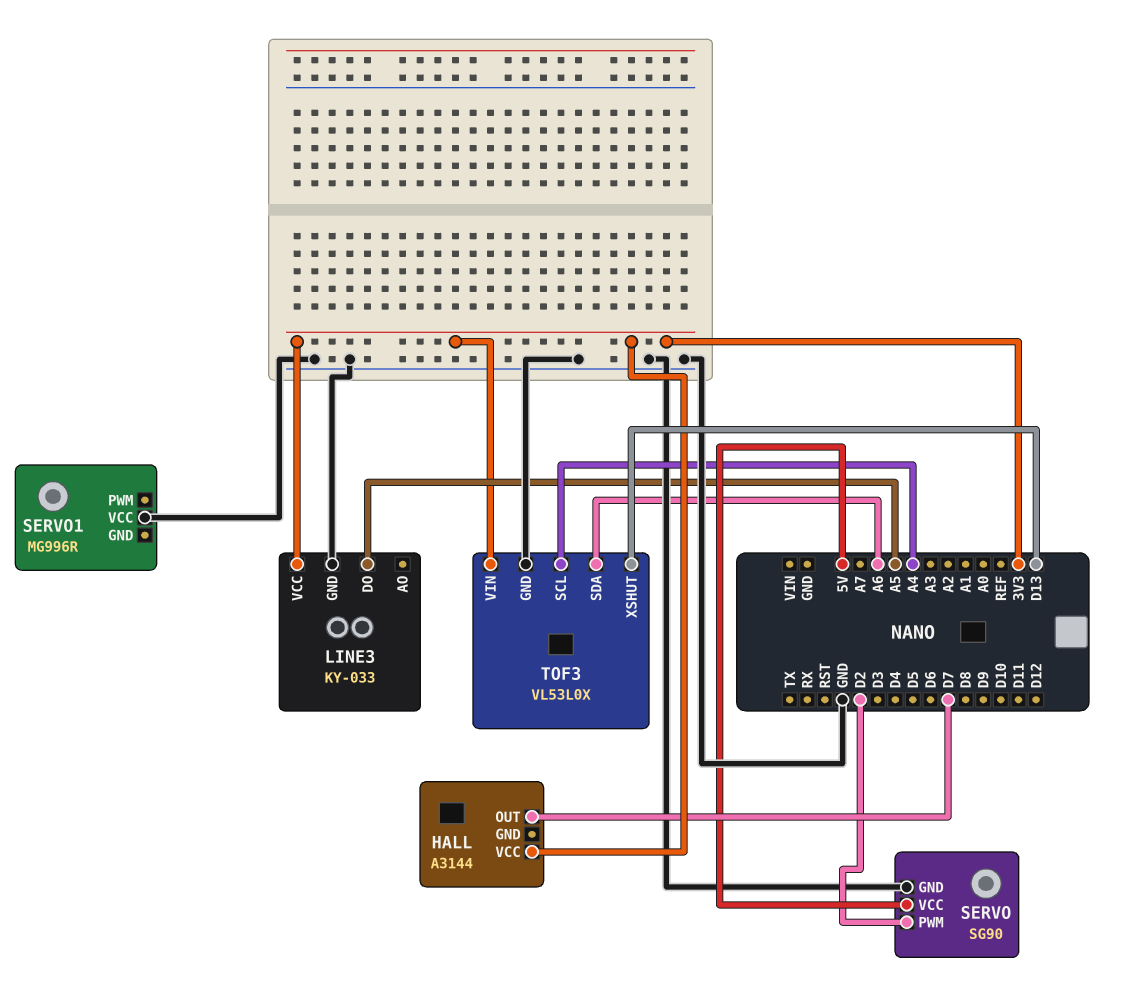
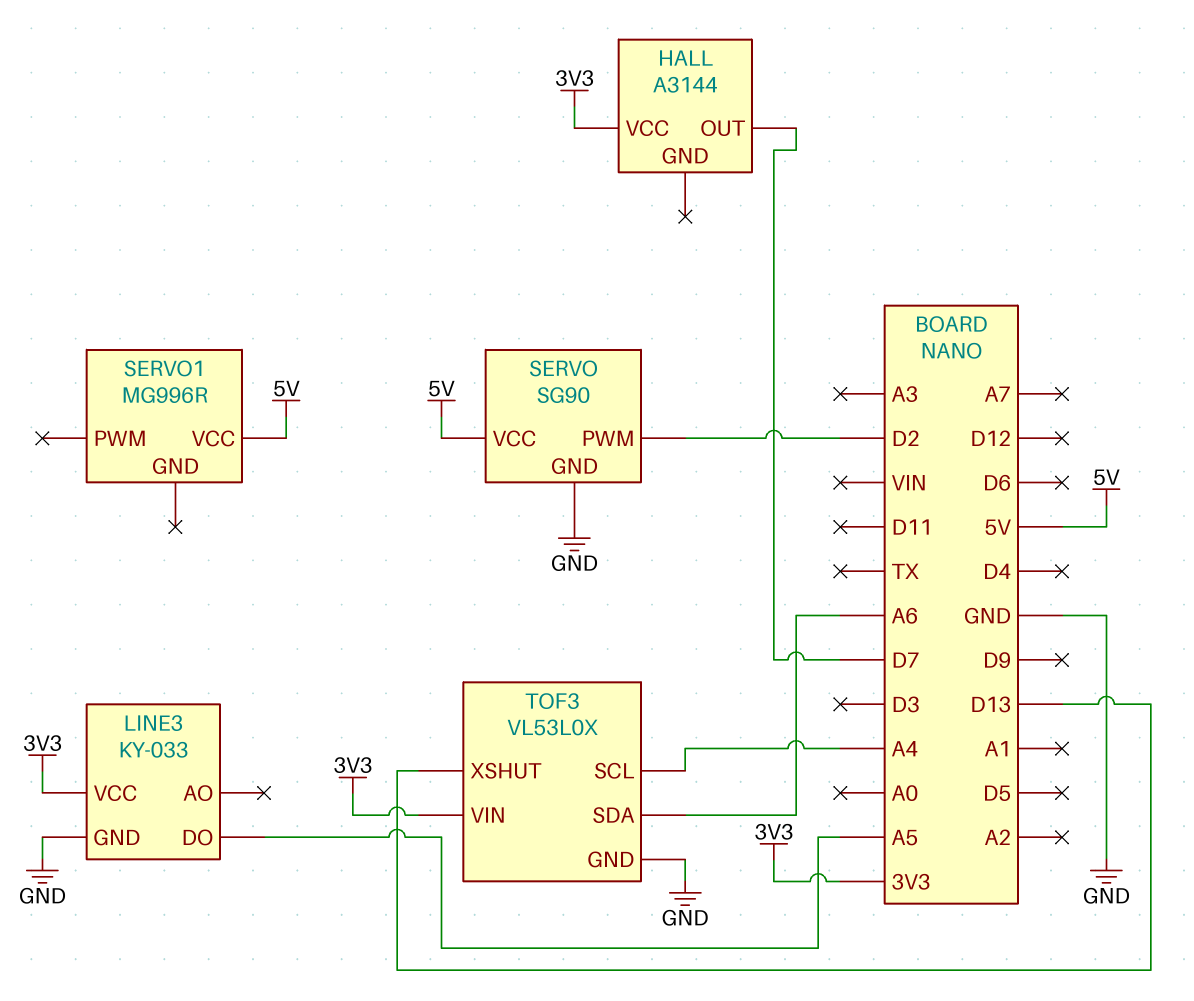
SERVO1 pin VCC: GND -> 5V

